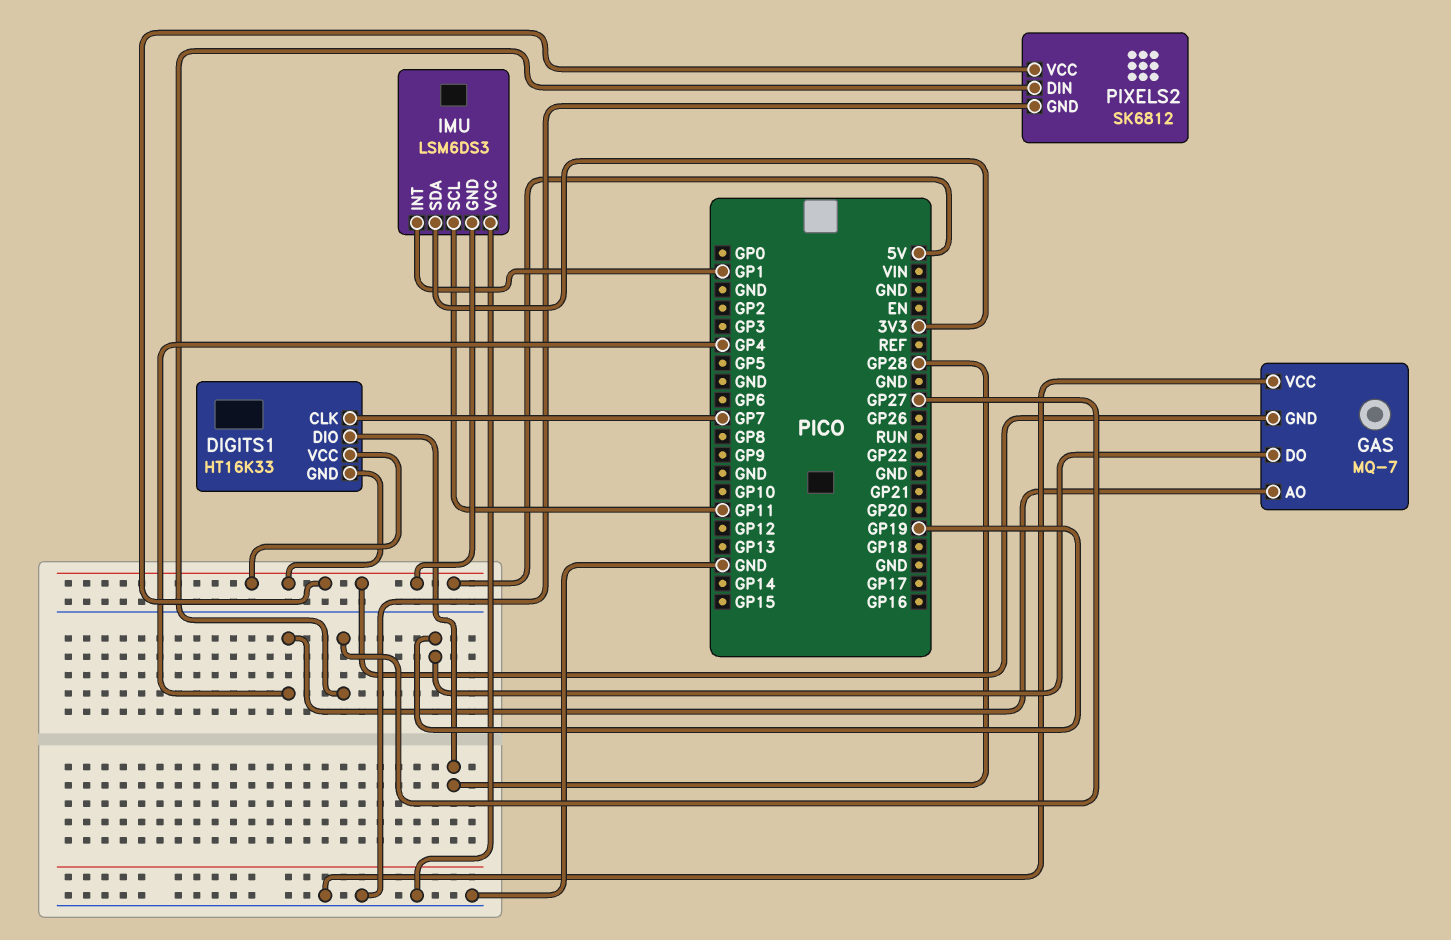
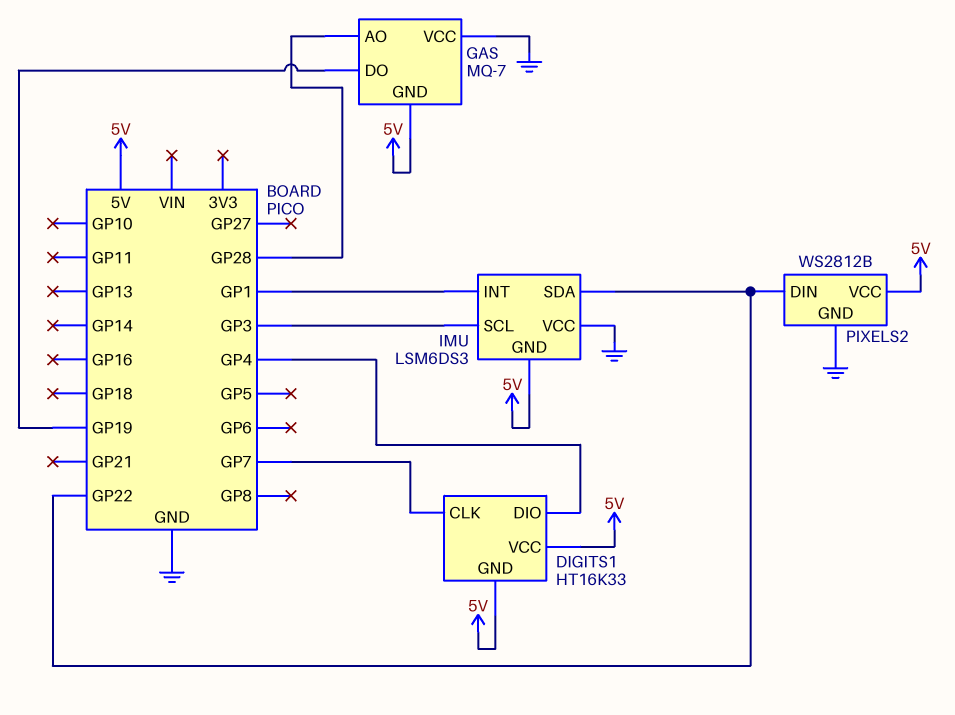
DIGITS1 pin DIO: GP28 -> GP4
GAS pin AO: GP4 -> GP28
IMU pin SCL: GP11 -> GP3
IMU pin SDA: 3V3 -> GP22
PIXELS2: SK6812 -> WS2812B
PIXELS2 pin DIN: GP27 -> GP22

